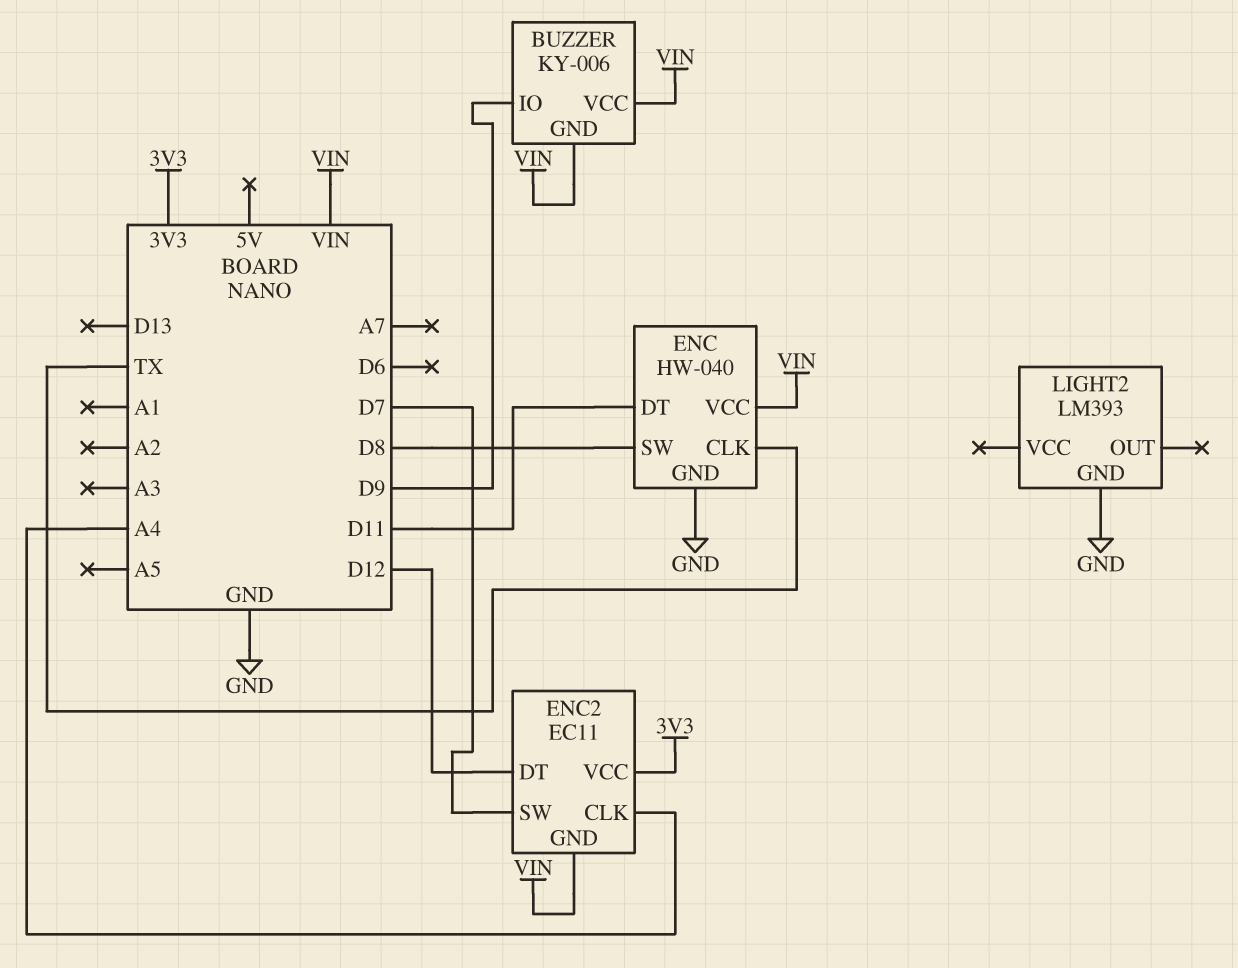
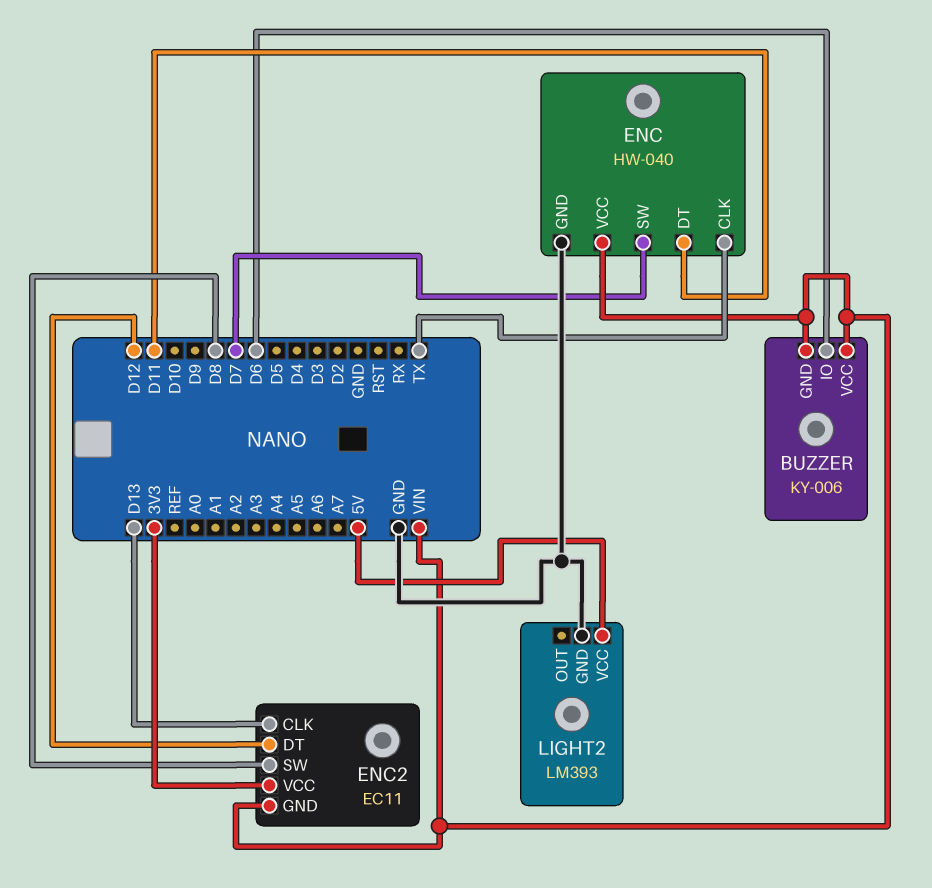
BUZZER pin IO: D9 -> D6
ENC pin SW: D8 -> D7
ENC2 pin CLK: A4 -> D13
ENC2 pin SW: D7 -> D8
LIGHT2 pin VCC: none -> 5V

